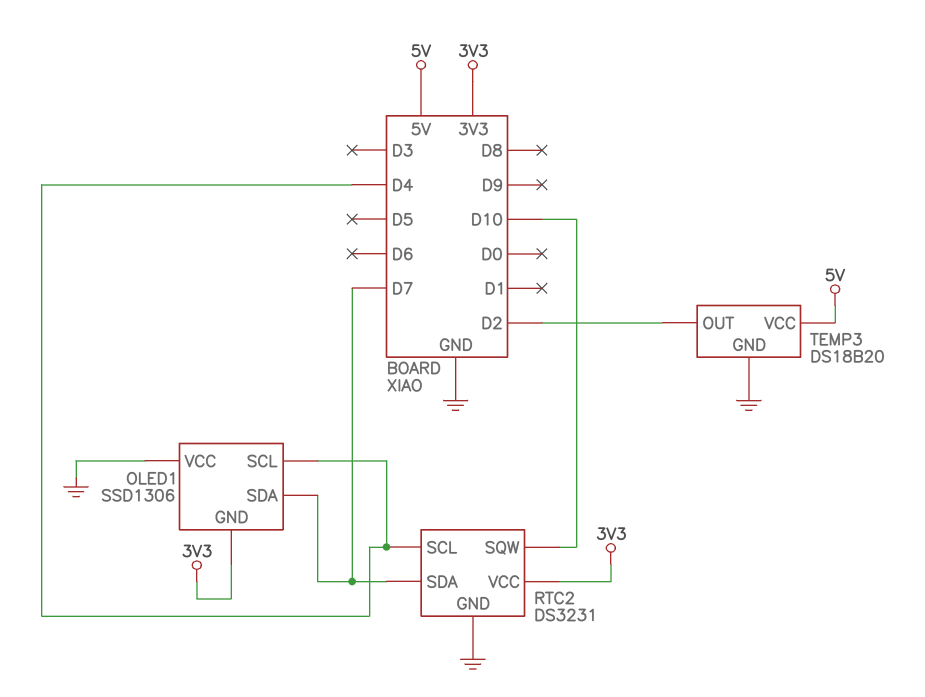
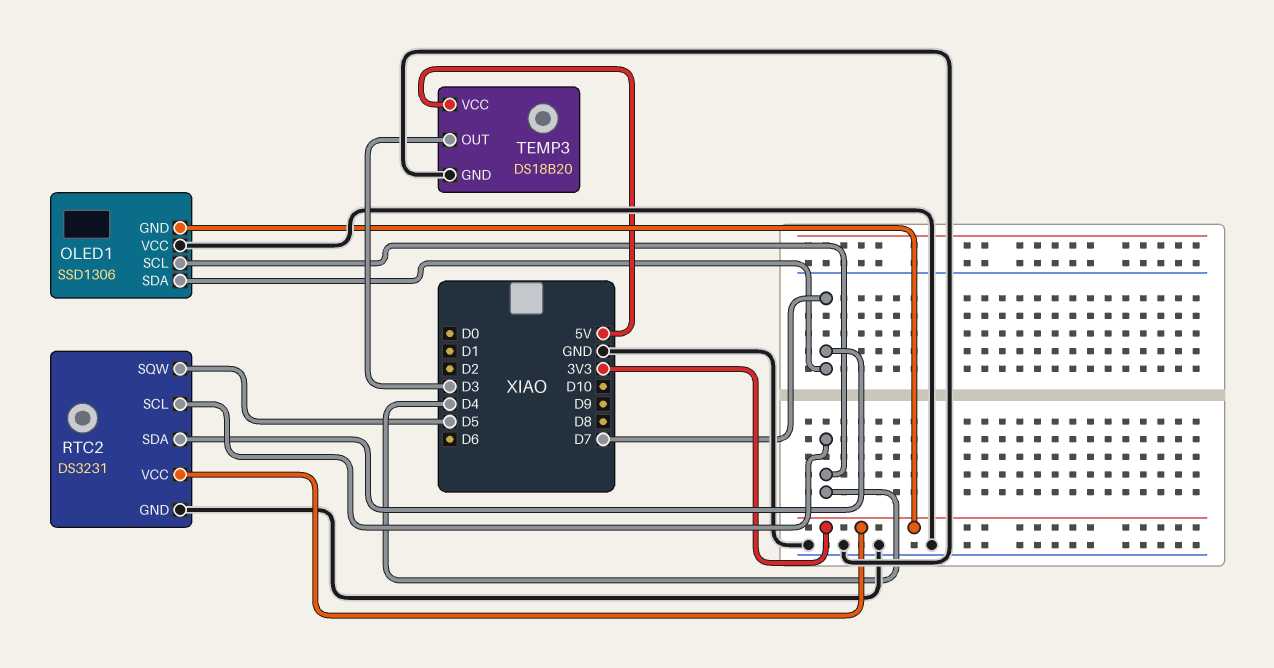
RTC2 pin SQW: D10 -> D5
TEMP3 pin OUT: D2 -> D3

